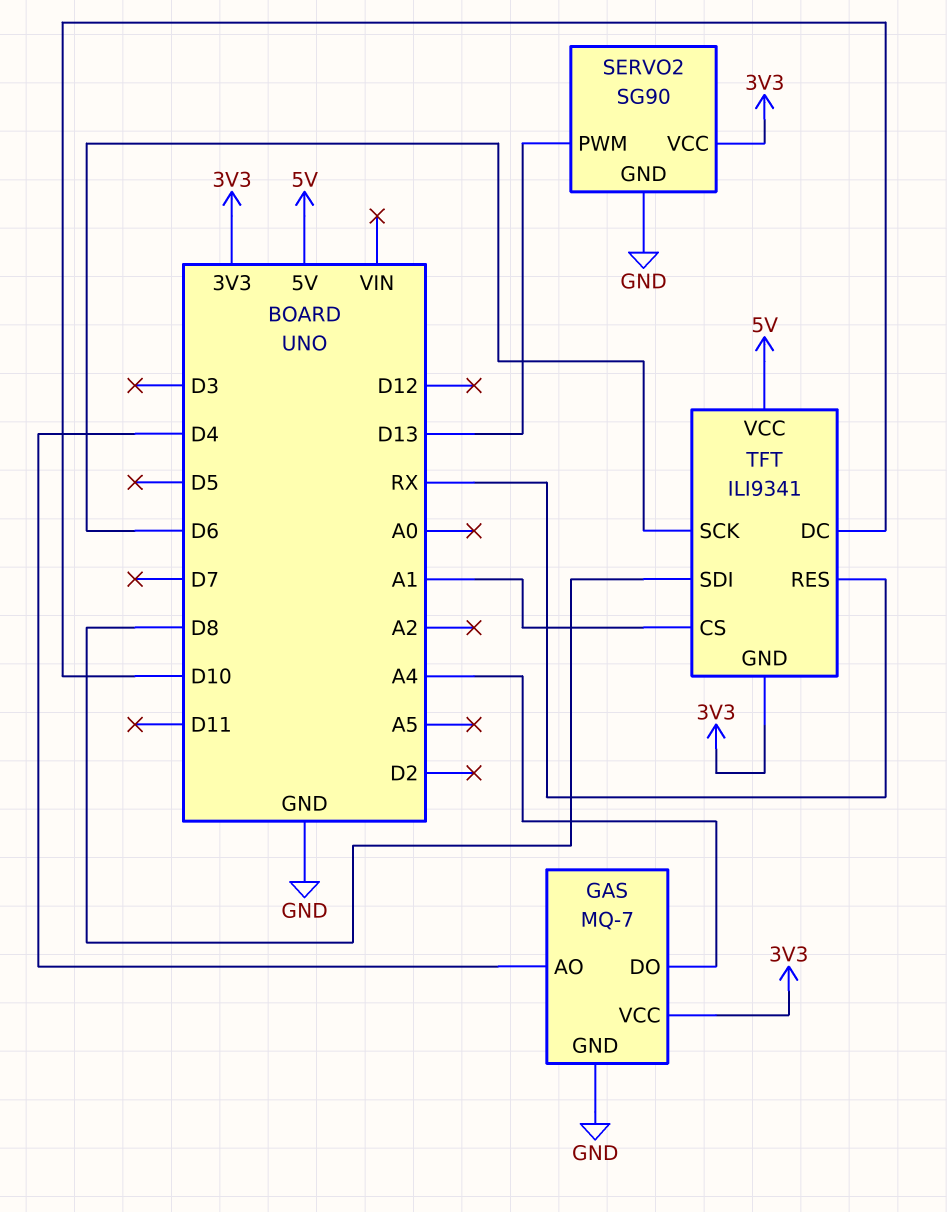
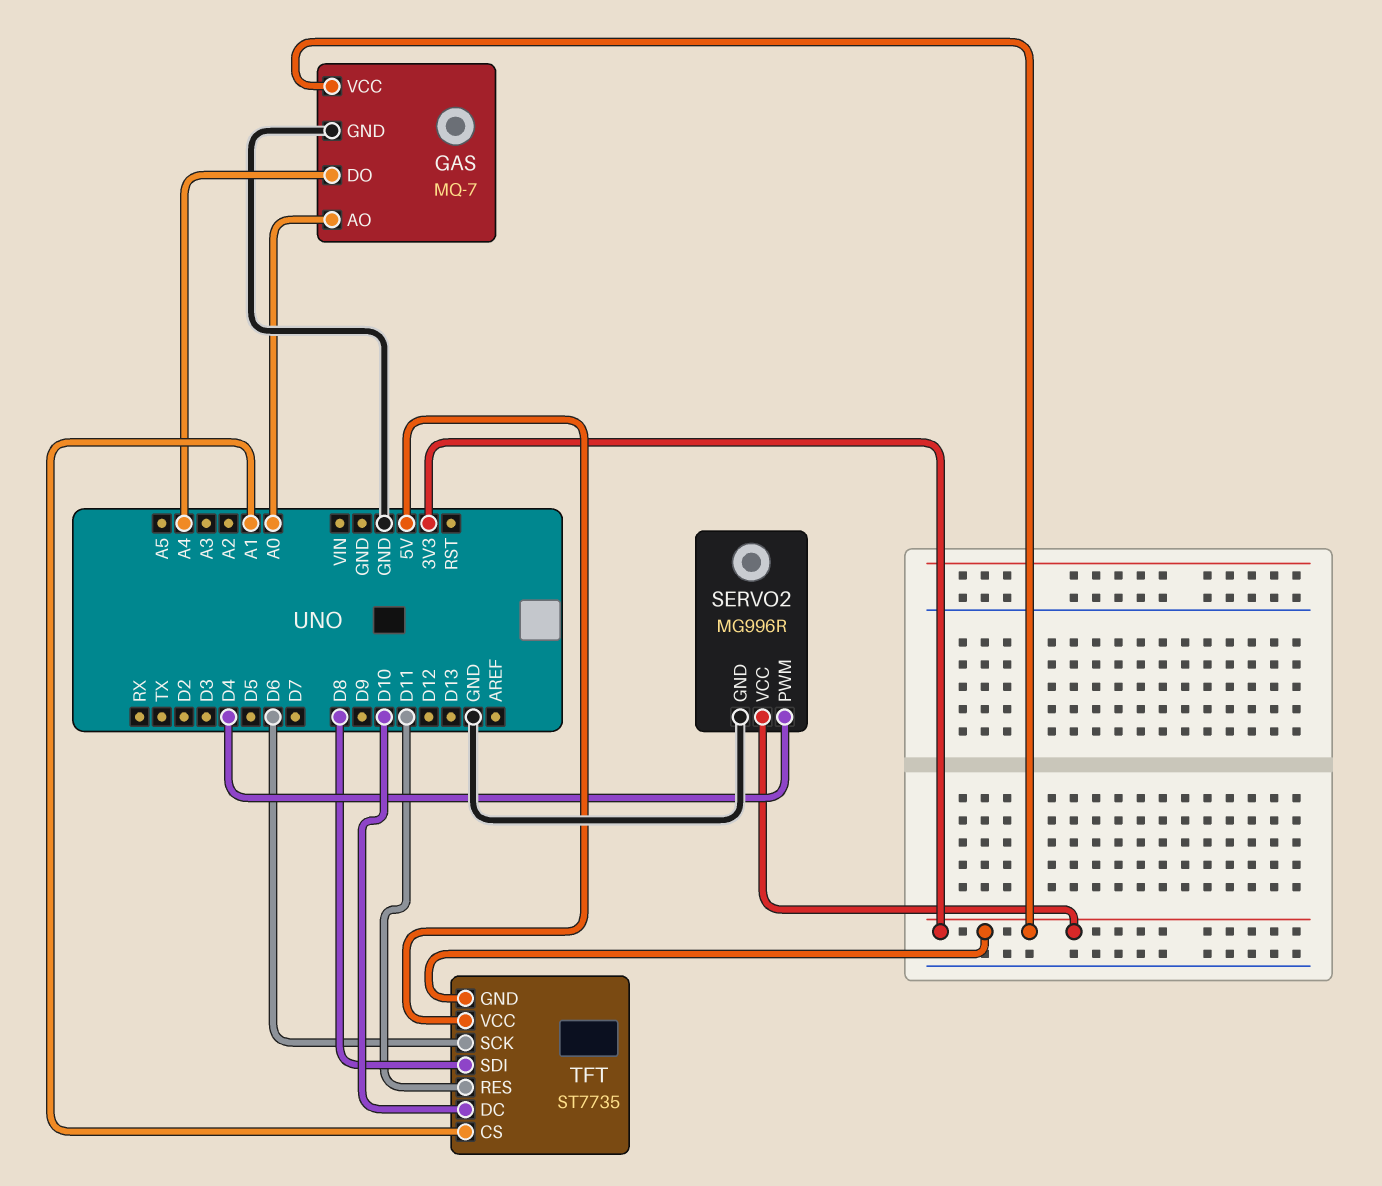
GAS pin AO: D4 -> A0
SERVO2: SG90 -> MG996R
SERVO2 pin PWM: D13 -> D4
TFT: ILI9341 -> ST7735
TFT pin RES: RX -> D11

